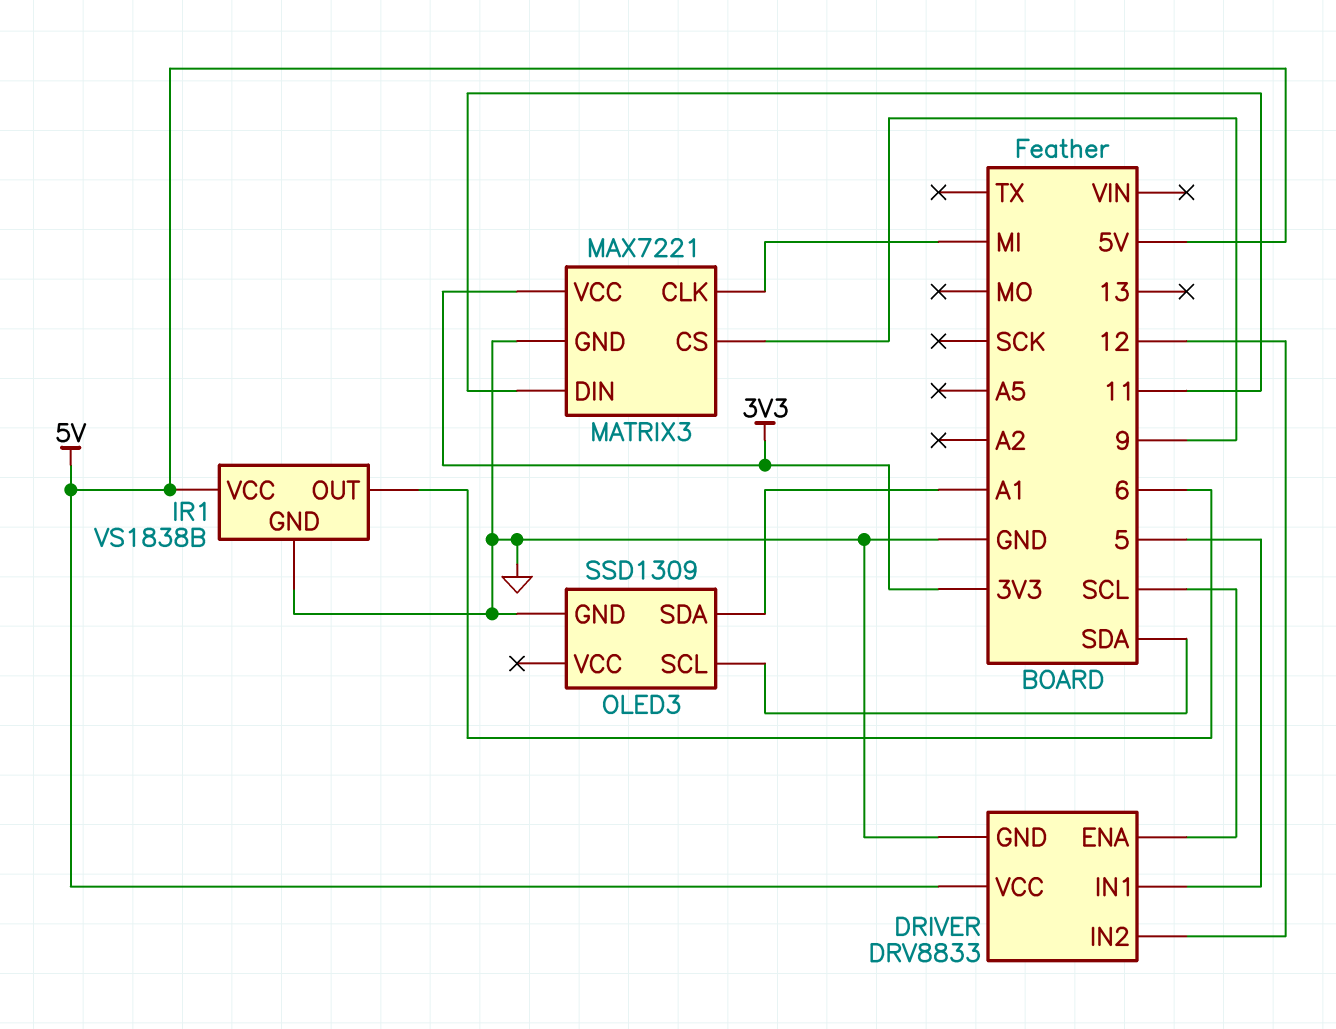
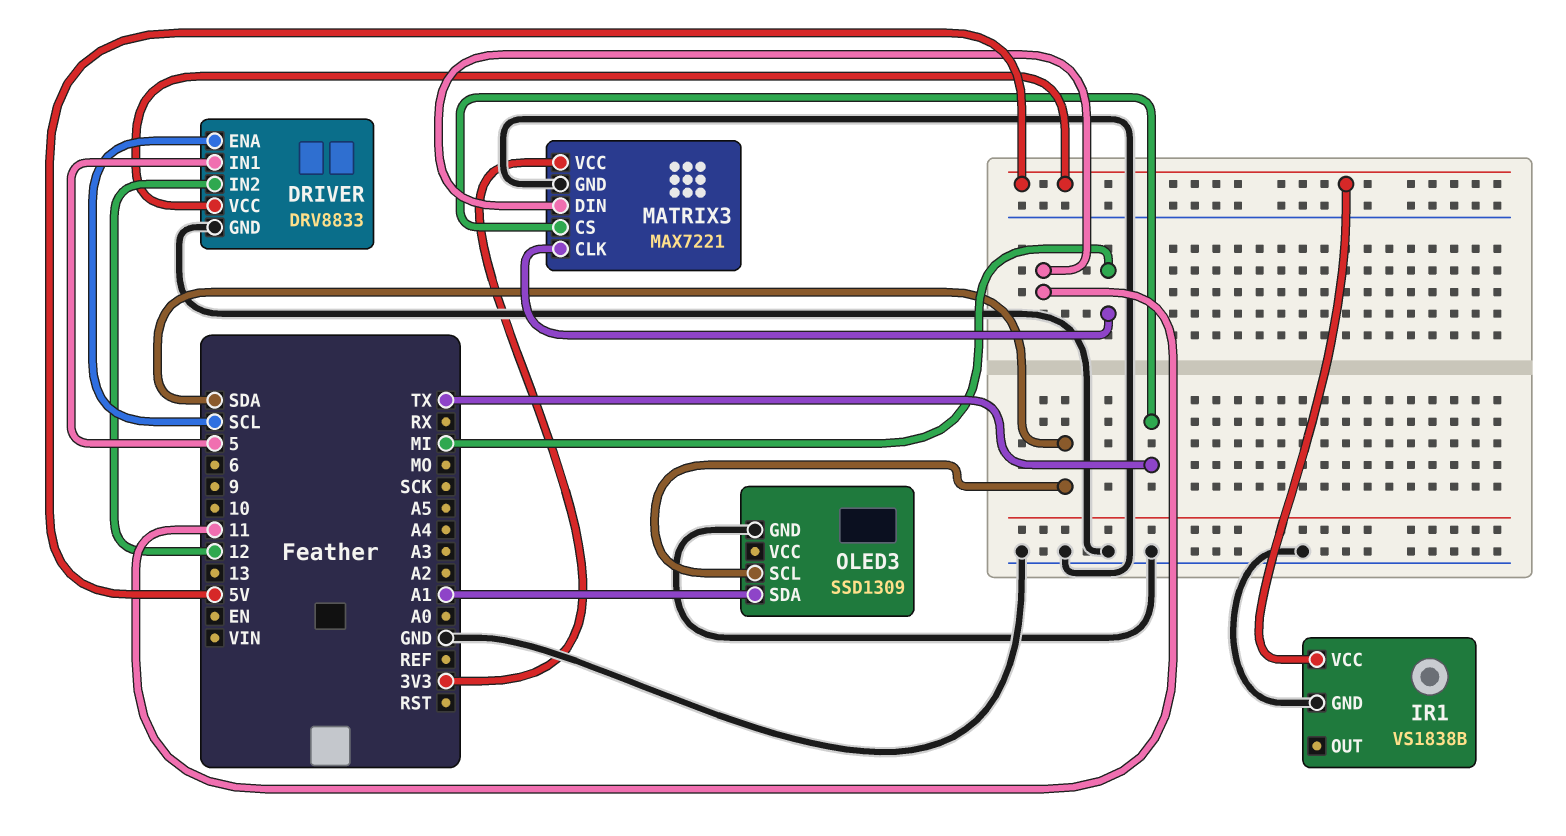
IR1 pin OUT: 6 -> none
MATRIX3 pin CS: 9 -> TX

